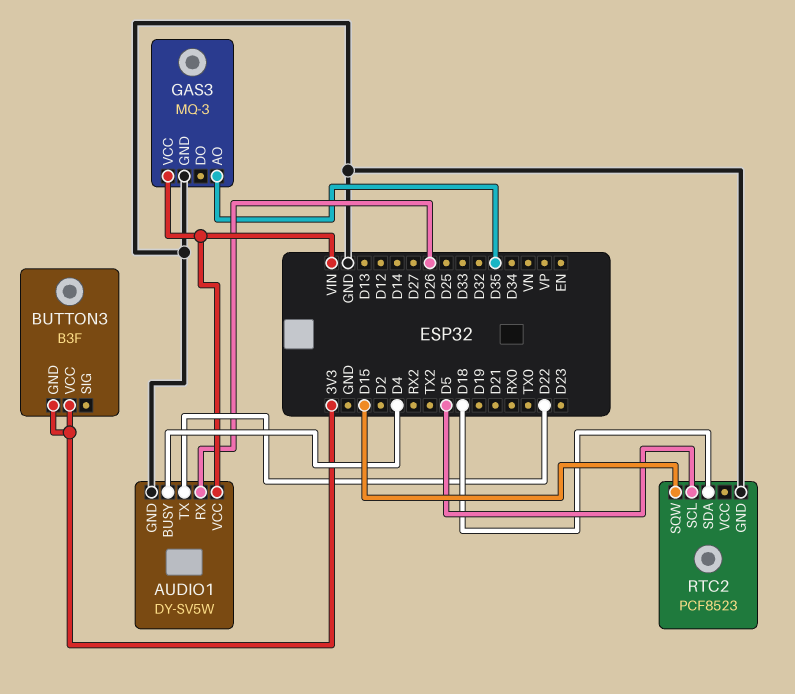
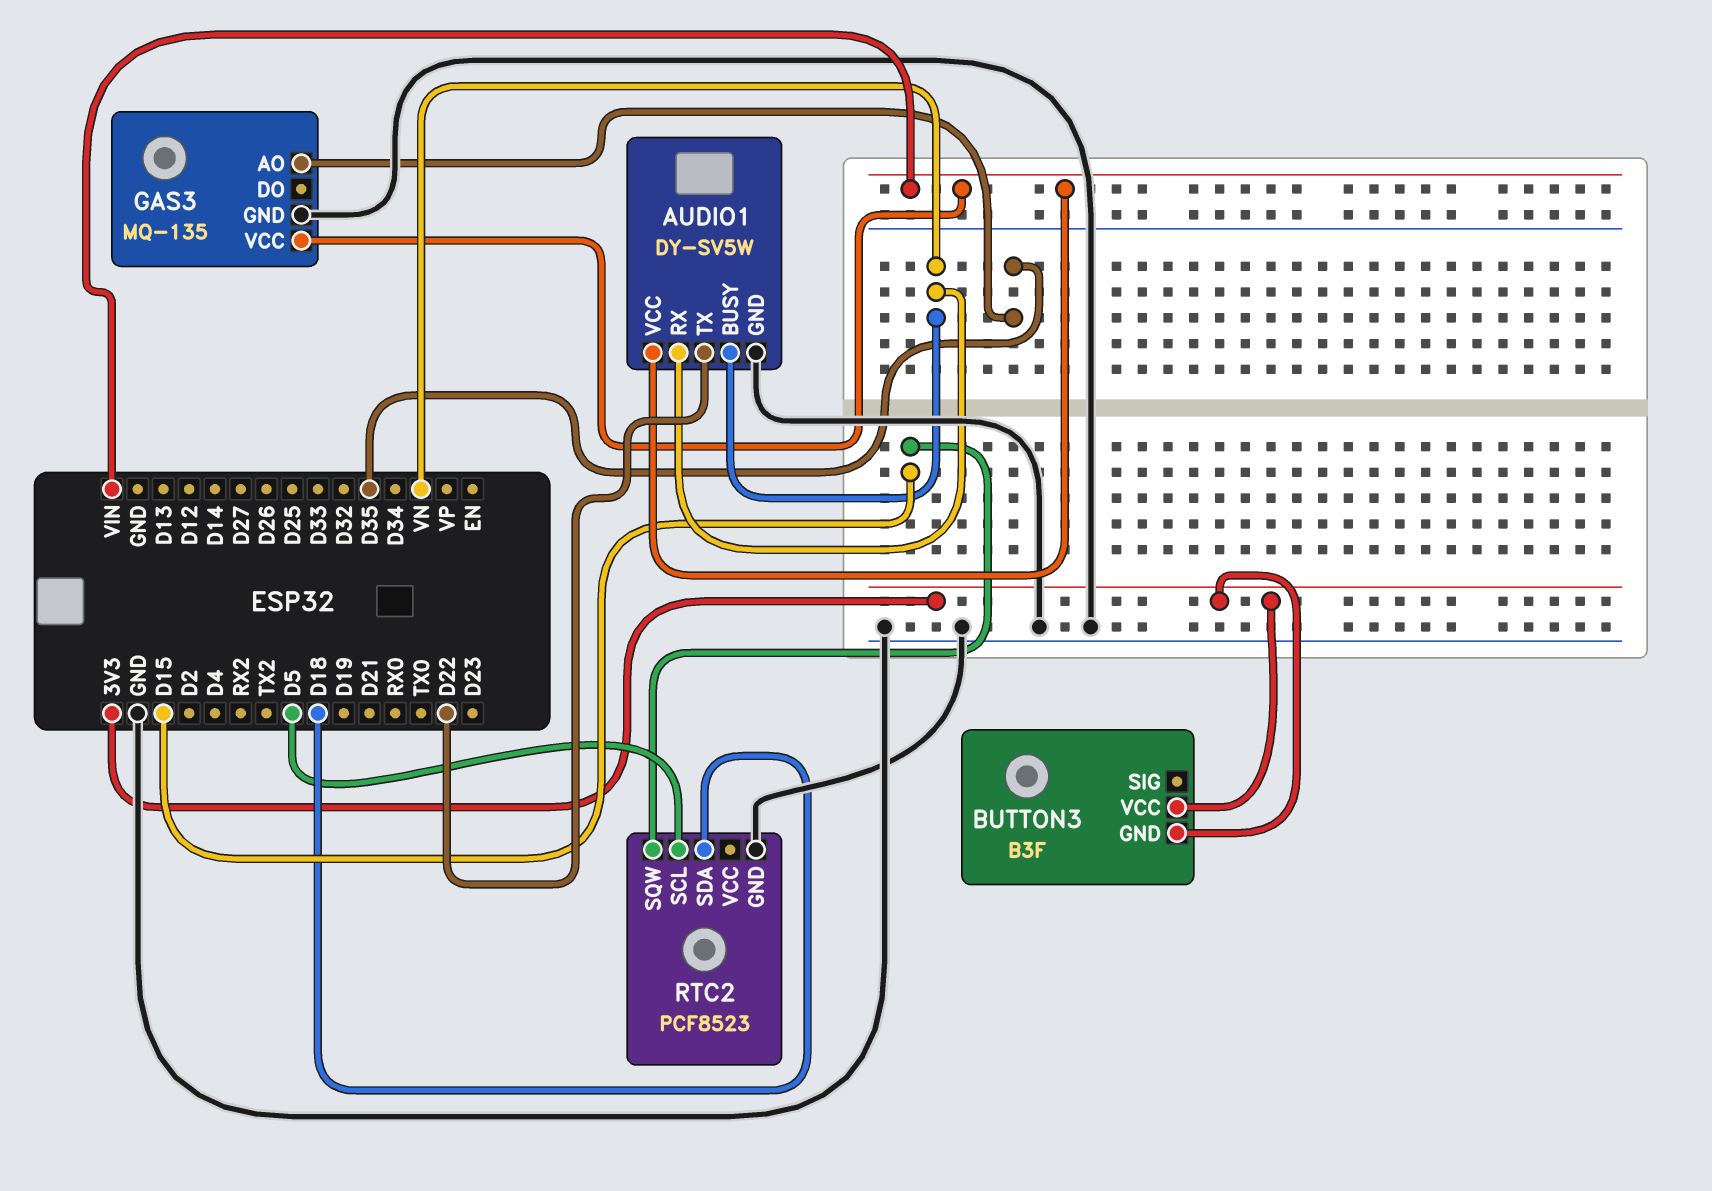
AUDIO1 pin BUSY: D4 -> VN
AUDIO1 pin RX: D26 -> VN
GAS3: MQ-3 -> MQ-135

